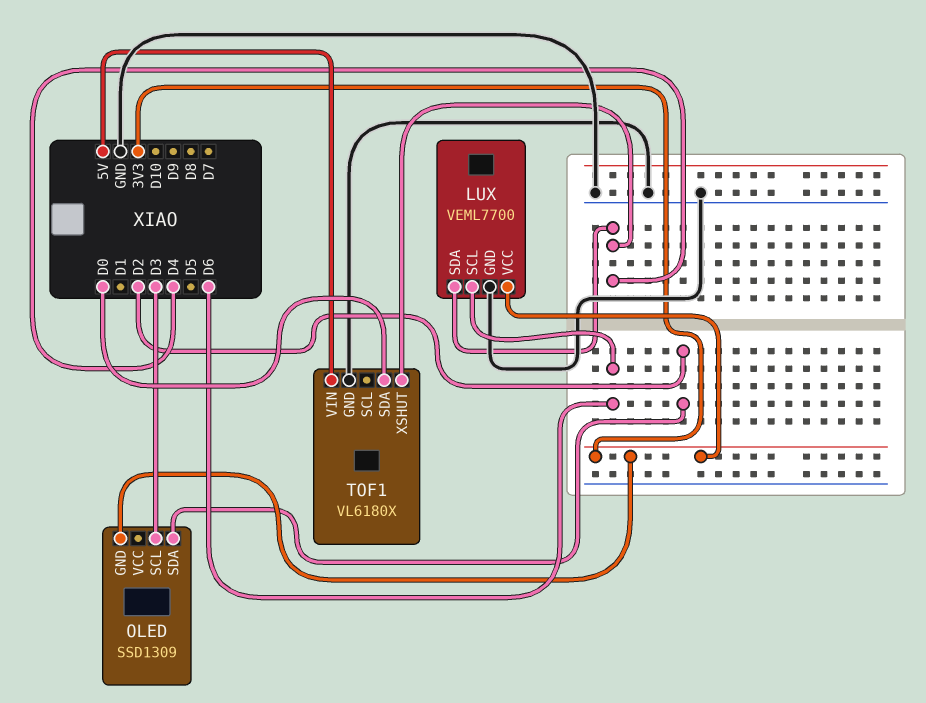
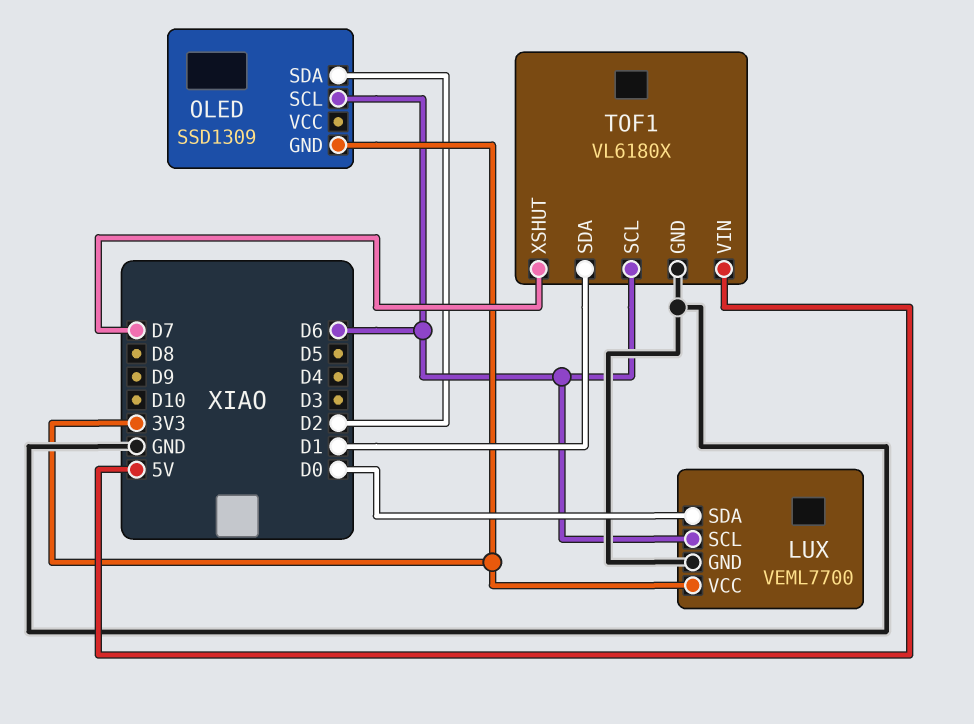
LUX pin SDA: D4 -> D0
OLED pin SCL: D3 -> D6
TOF1 pin SCL: none -> D6
TOF1 pin SDA: D0 -> D1
TOF1 pin XSHUT: D4 -> D7

